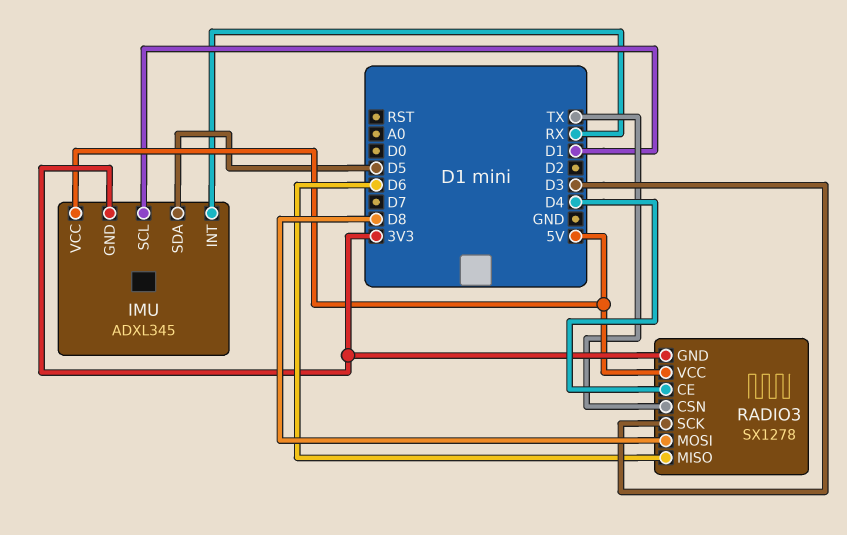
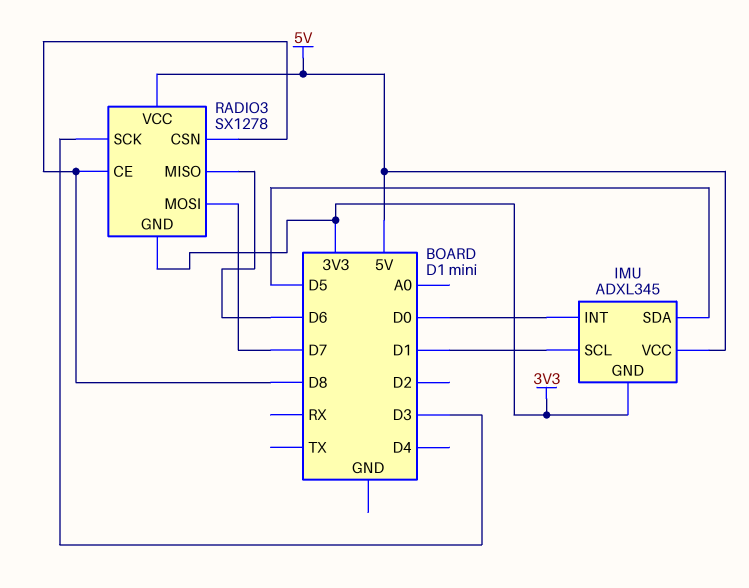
IMU pin INT: RX -> D0
RADIO3 pin CE: D4 -> D8
RADIO3 pin CSN: TX -> D8
RADIO3 pin MOSI: D8 -> D7

